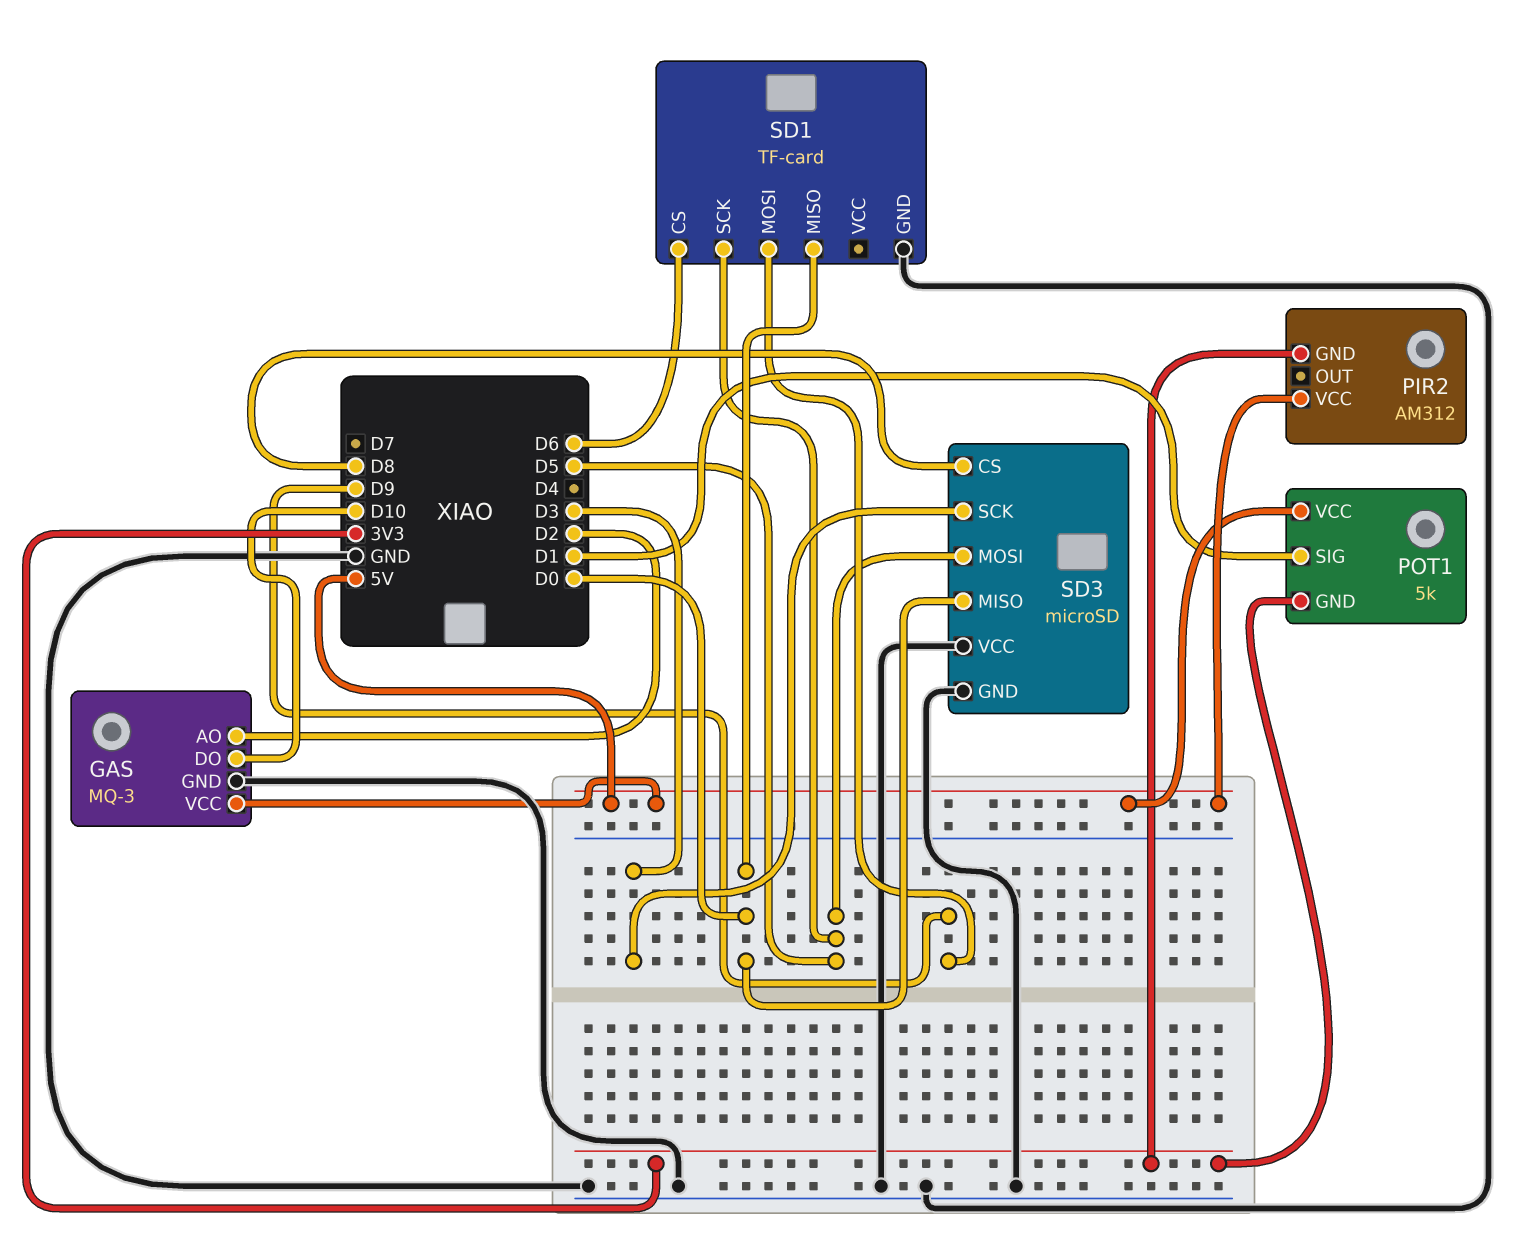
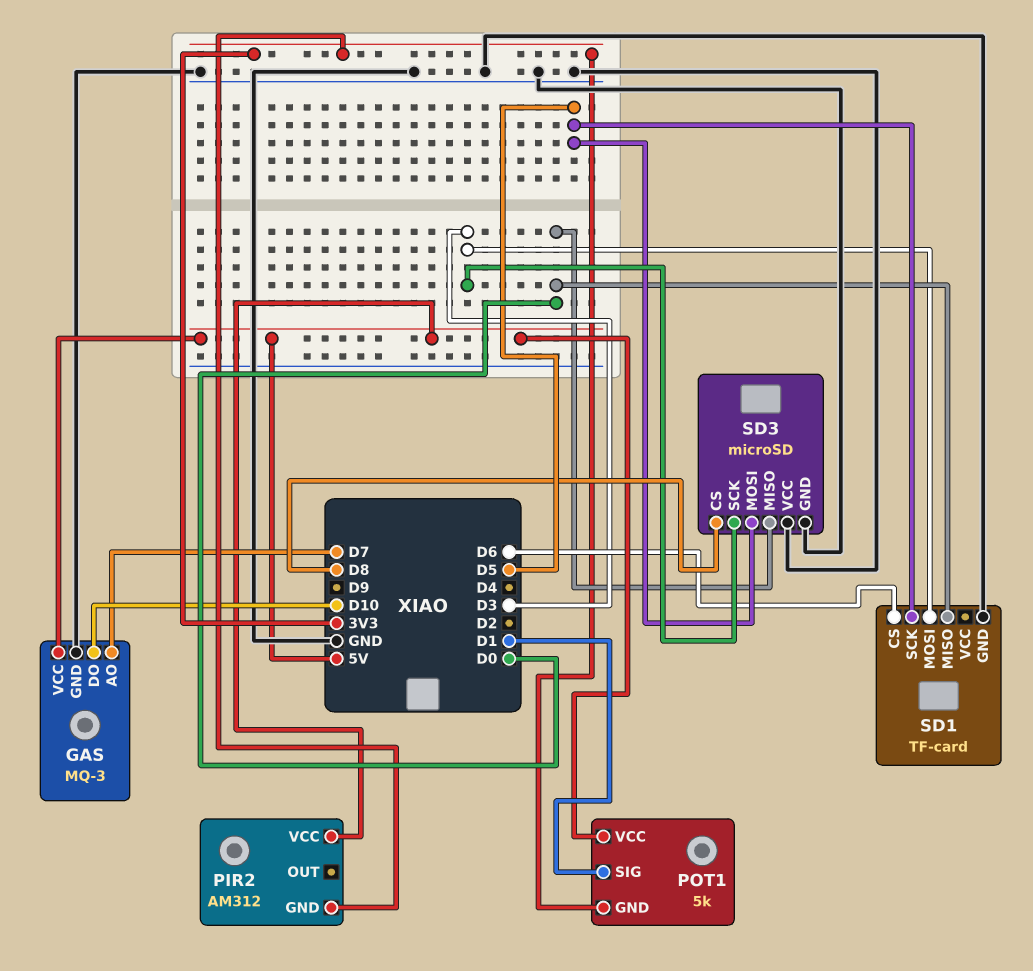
GAS pin AO: D2 -> D7
SD1 pin MOSI: D9 -> D3

